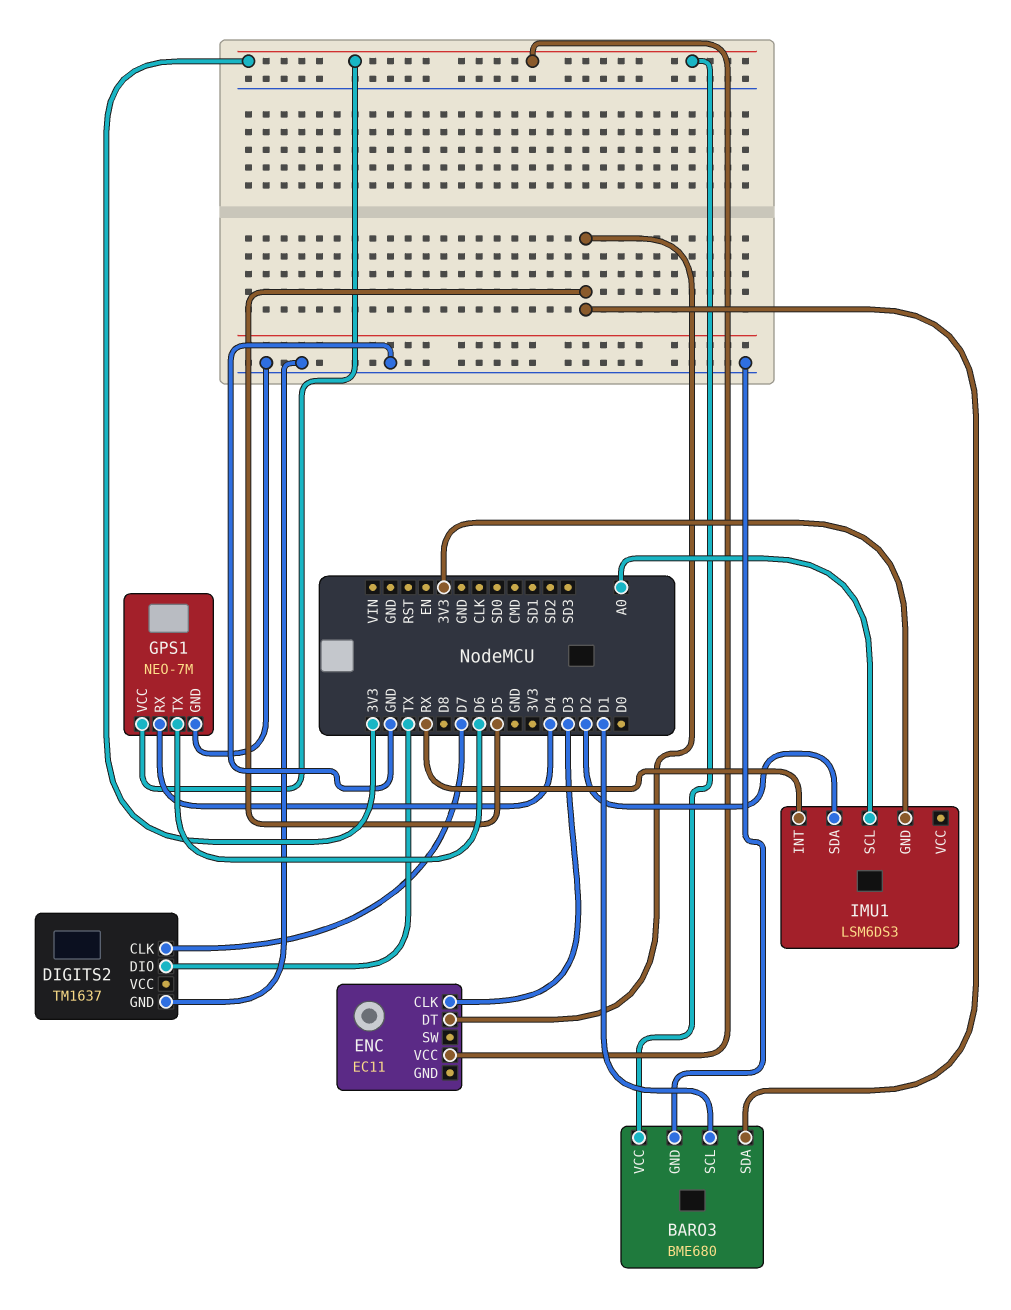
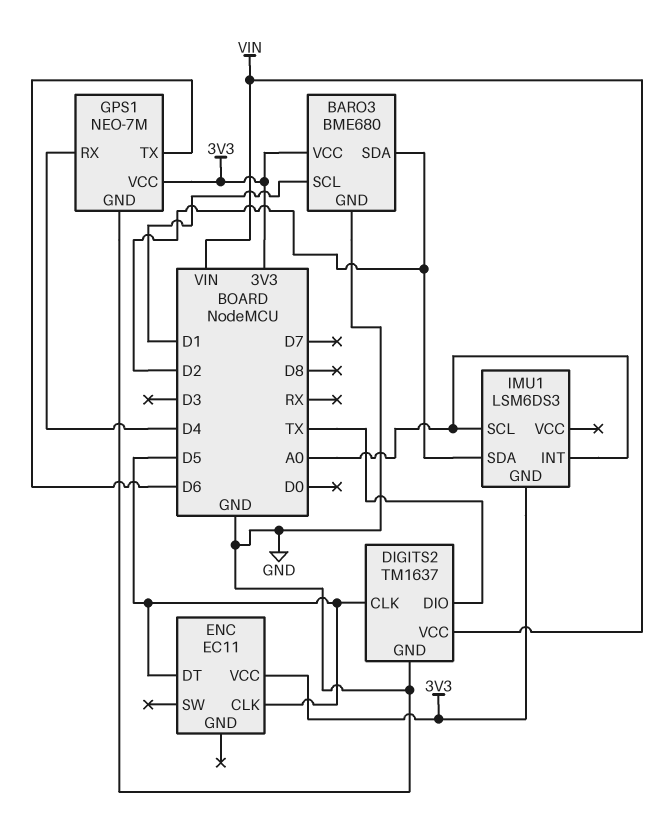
BARO3 pin SDA: D5 -> D2
DIGITS2 pin CLK: D7 -> D5
DIGITS2 pin VCC: none -> VIN
ENC pin CLK: D3 -> D5
IMU1 pin INT: RX -> A0

